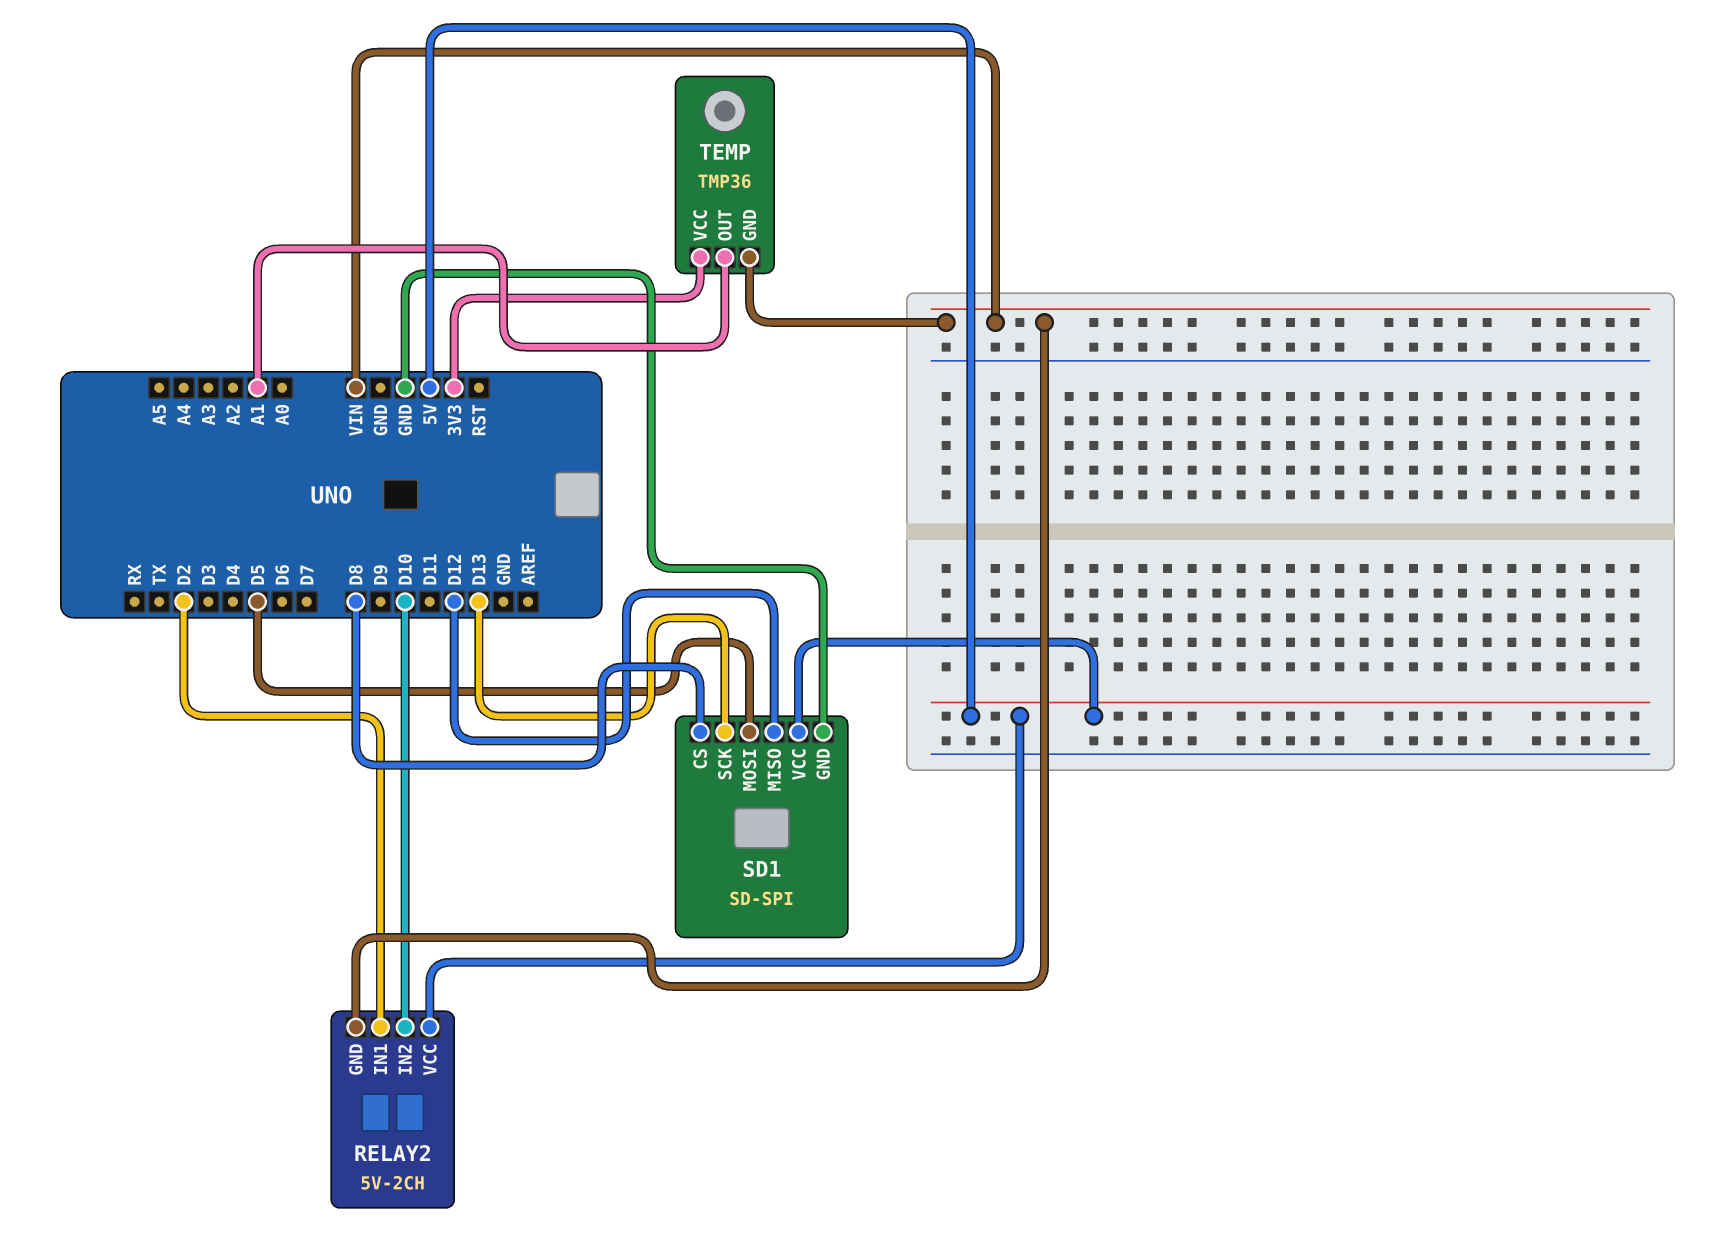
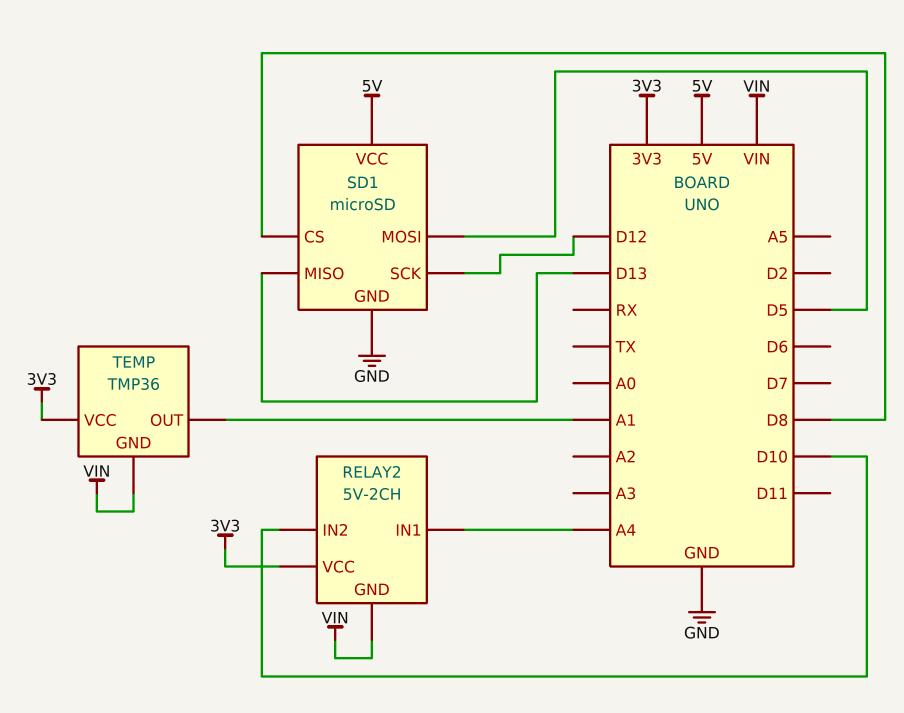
RELAY2 pin IN1: D2 -> A4
RELAY2 pin VCC: 5V -> 3V3
SD1: SD-SPI -> microSD
SD1 pin MISO: D12 -> D13
SD1 pin SCK: D13 -> D12

